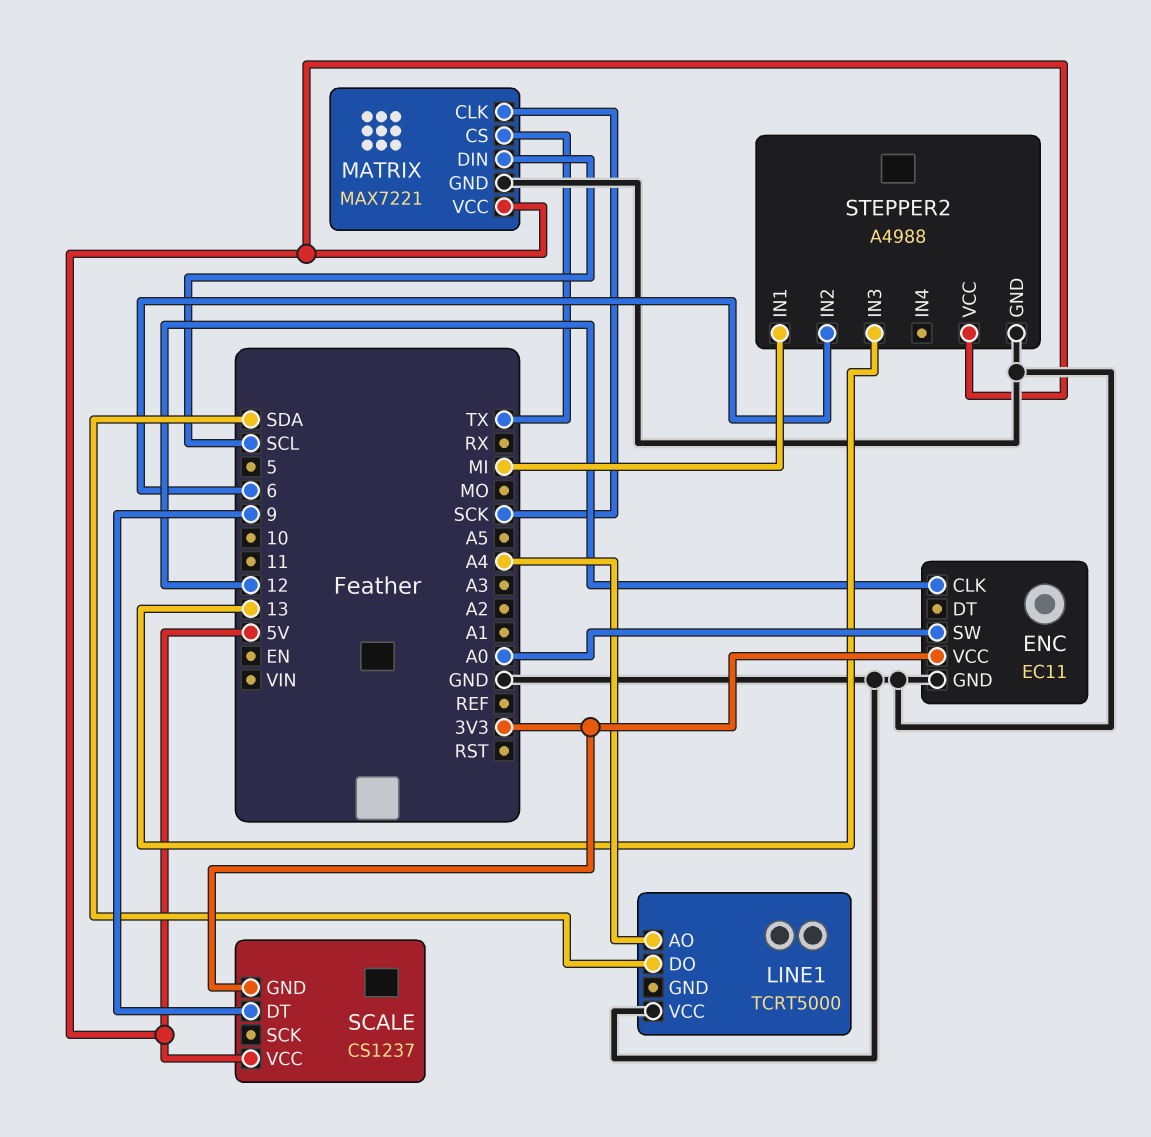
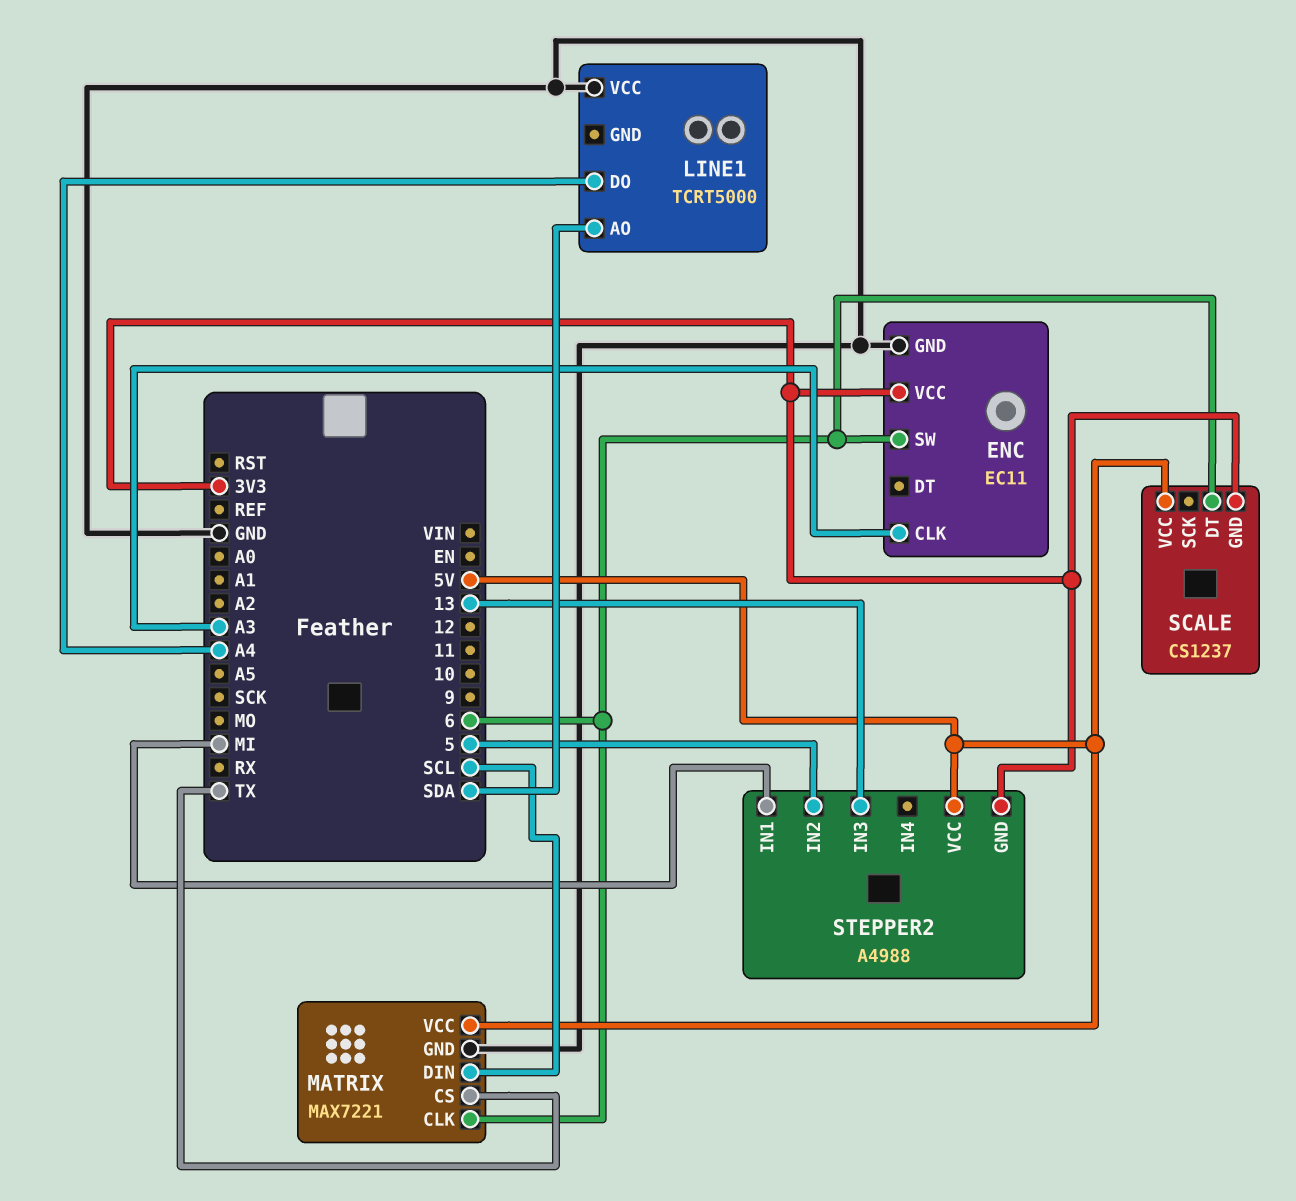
ENC pin CLK: 12 -> A3
ENC pin SW: A0 -> 6
LINE1 pin AO: A4 -> SDA
LINE1 pin DO: SDA -> A4
MATRIX pin CLK: SCK -> 6
SCALE pin DT: 9 -> 6
STEPPER2 pin GND: GND -> 3V3
STEPPER2 pin IN2: 6 -> 5

